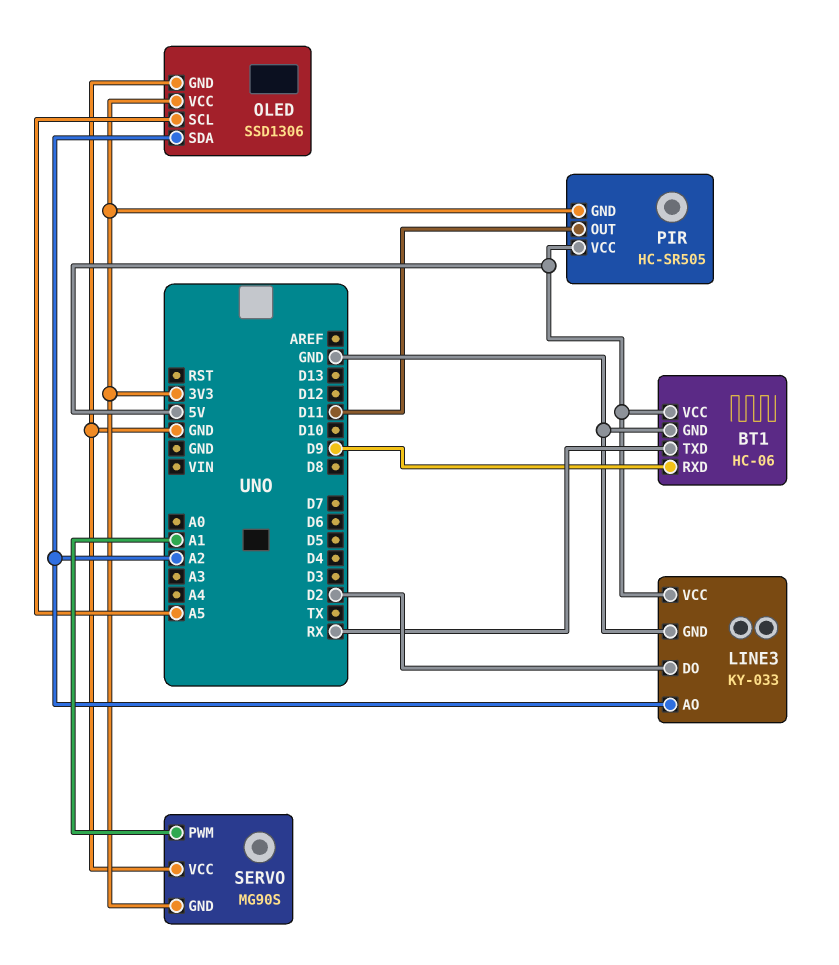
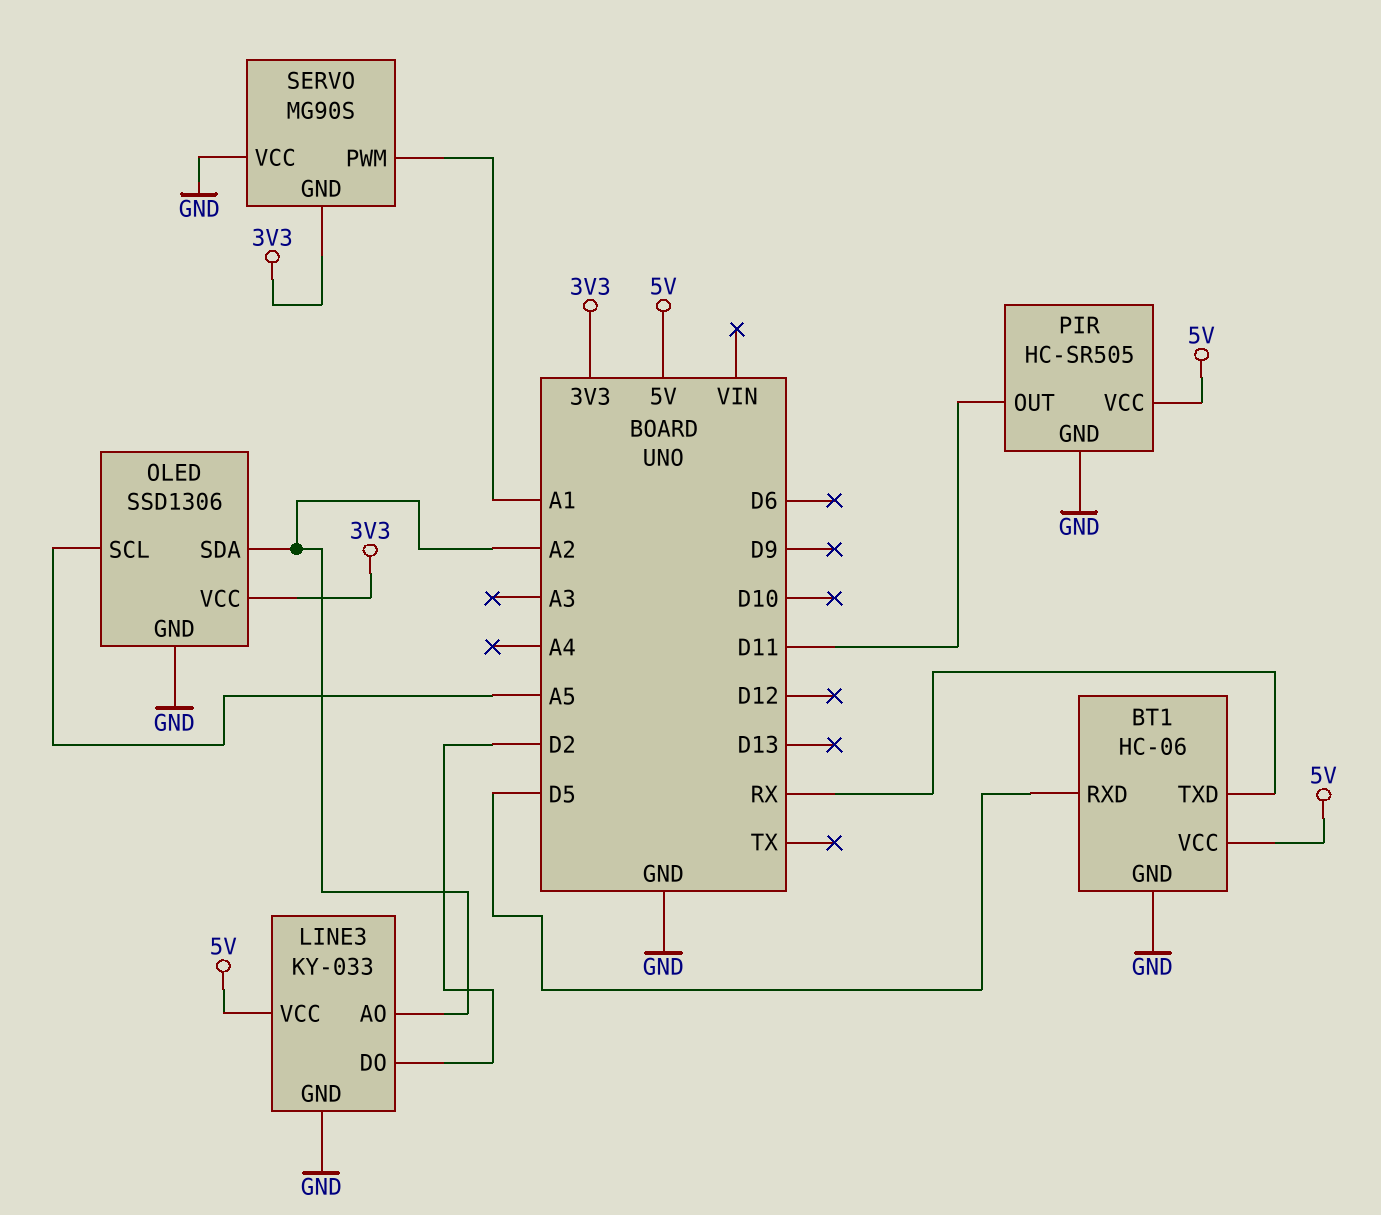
BT1 pin RXD: D9 -> D5
PIR pin GND: 3V3 -> GND

